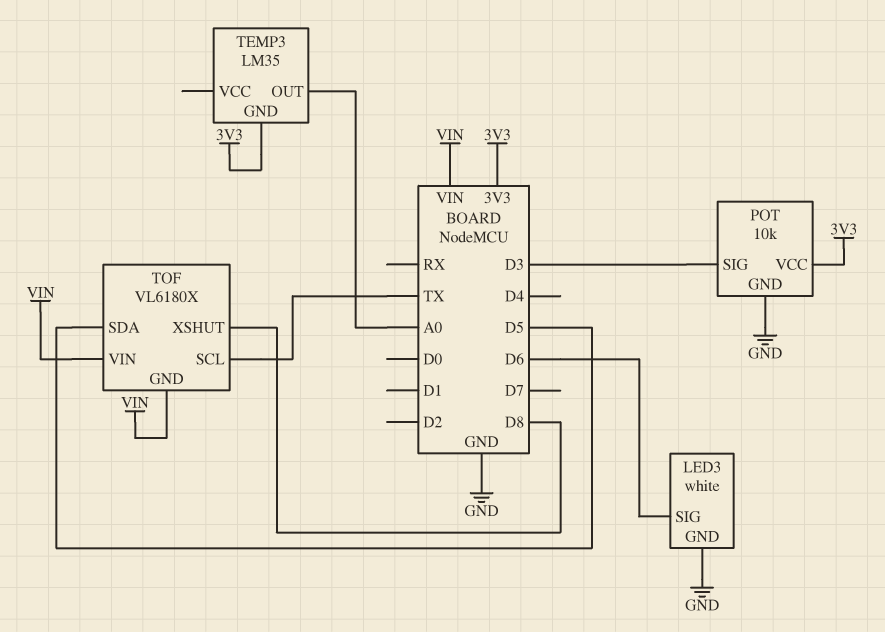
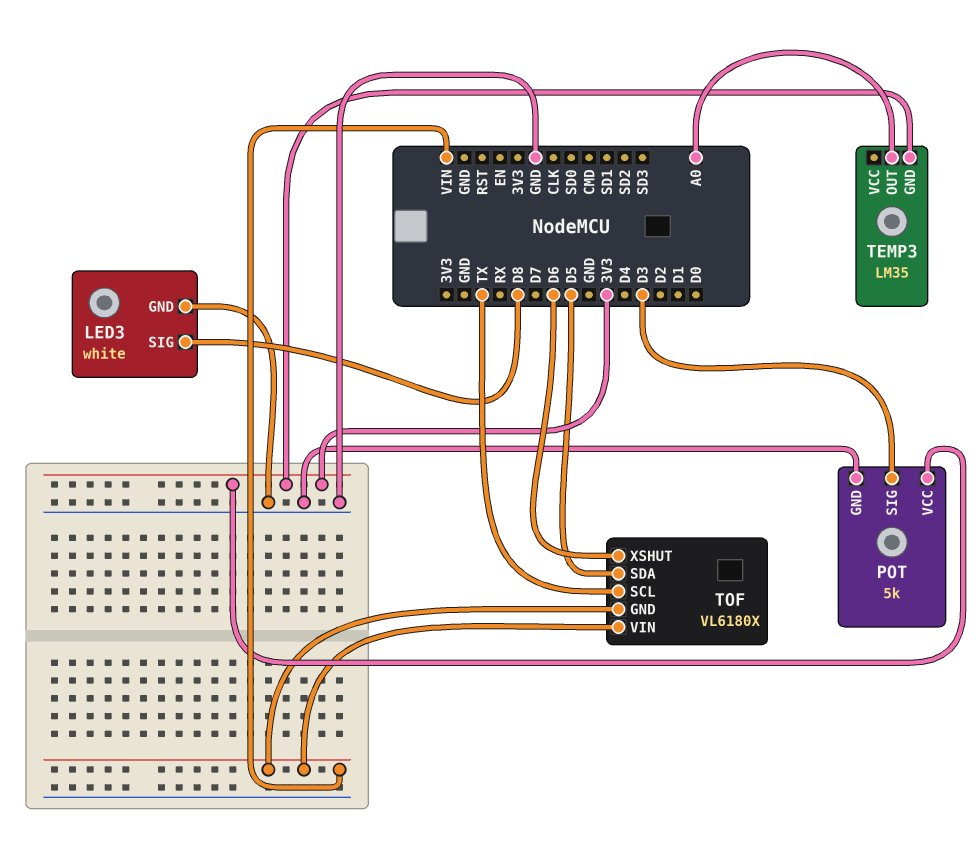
LED3 pin SIG: D6 -> D8
POT: 10k -> 5k
TOF pin XSHUT: D8 -> D6

